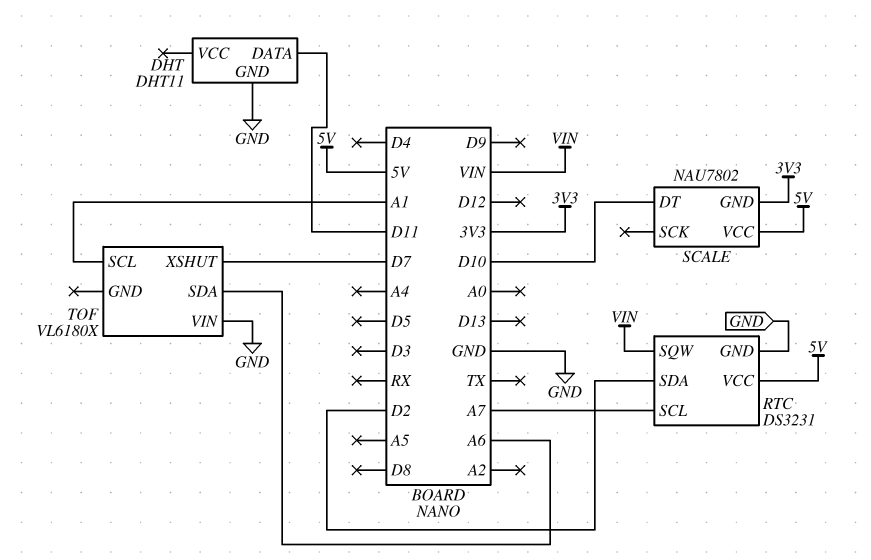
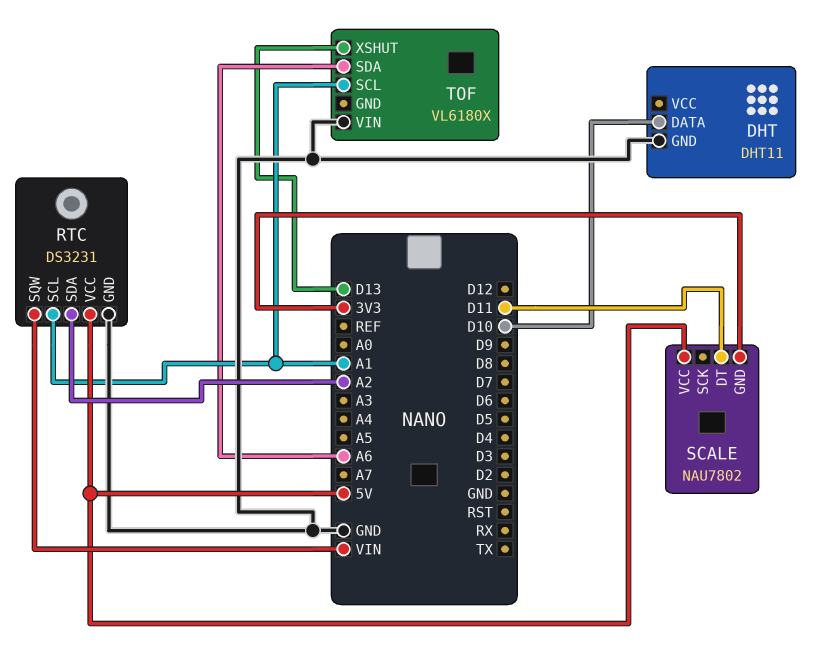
DHT pin DATA: D11 -> D10
RTC pin SCL: A7 -> A1
RTC pin SDA: D2 -> A2
SCALE pin DT: D10 -> D11
TOF pin XSHUT: D7 -> D13

